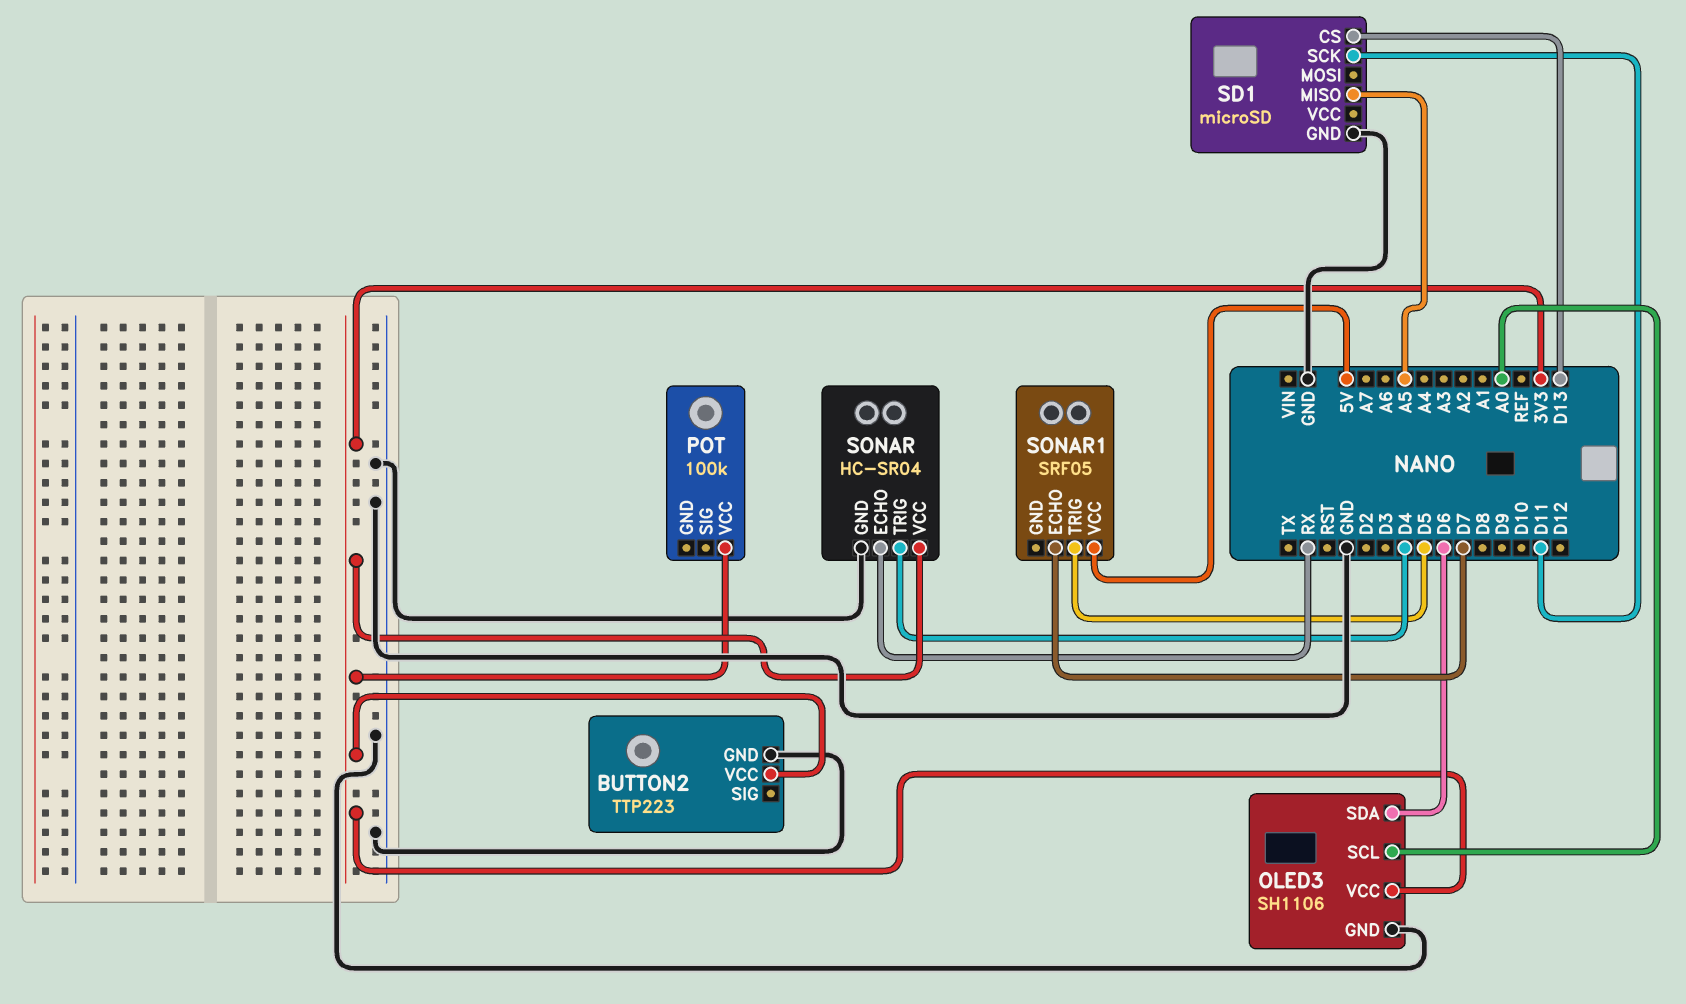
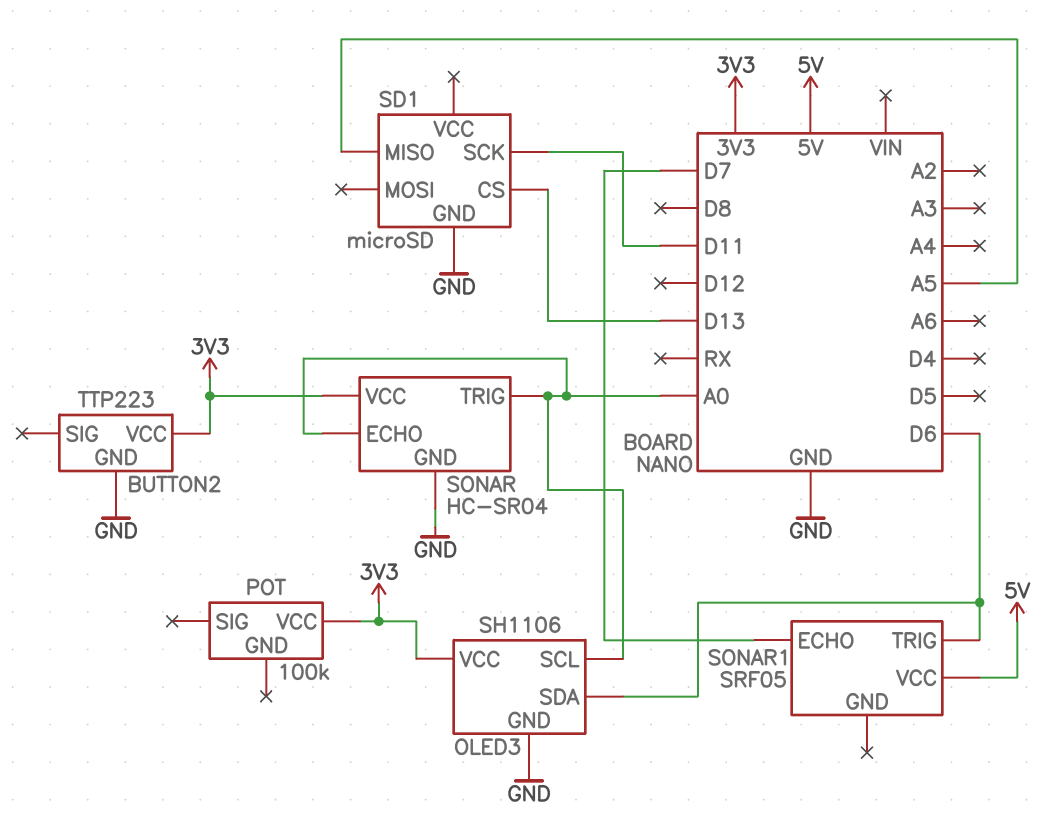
SONAR pin ECHO: RX -> A0
SONAR pin TRIG: D4 -> A0
SONAR1 pin TRIG: D5 -> D6

